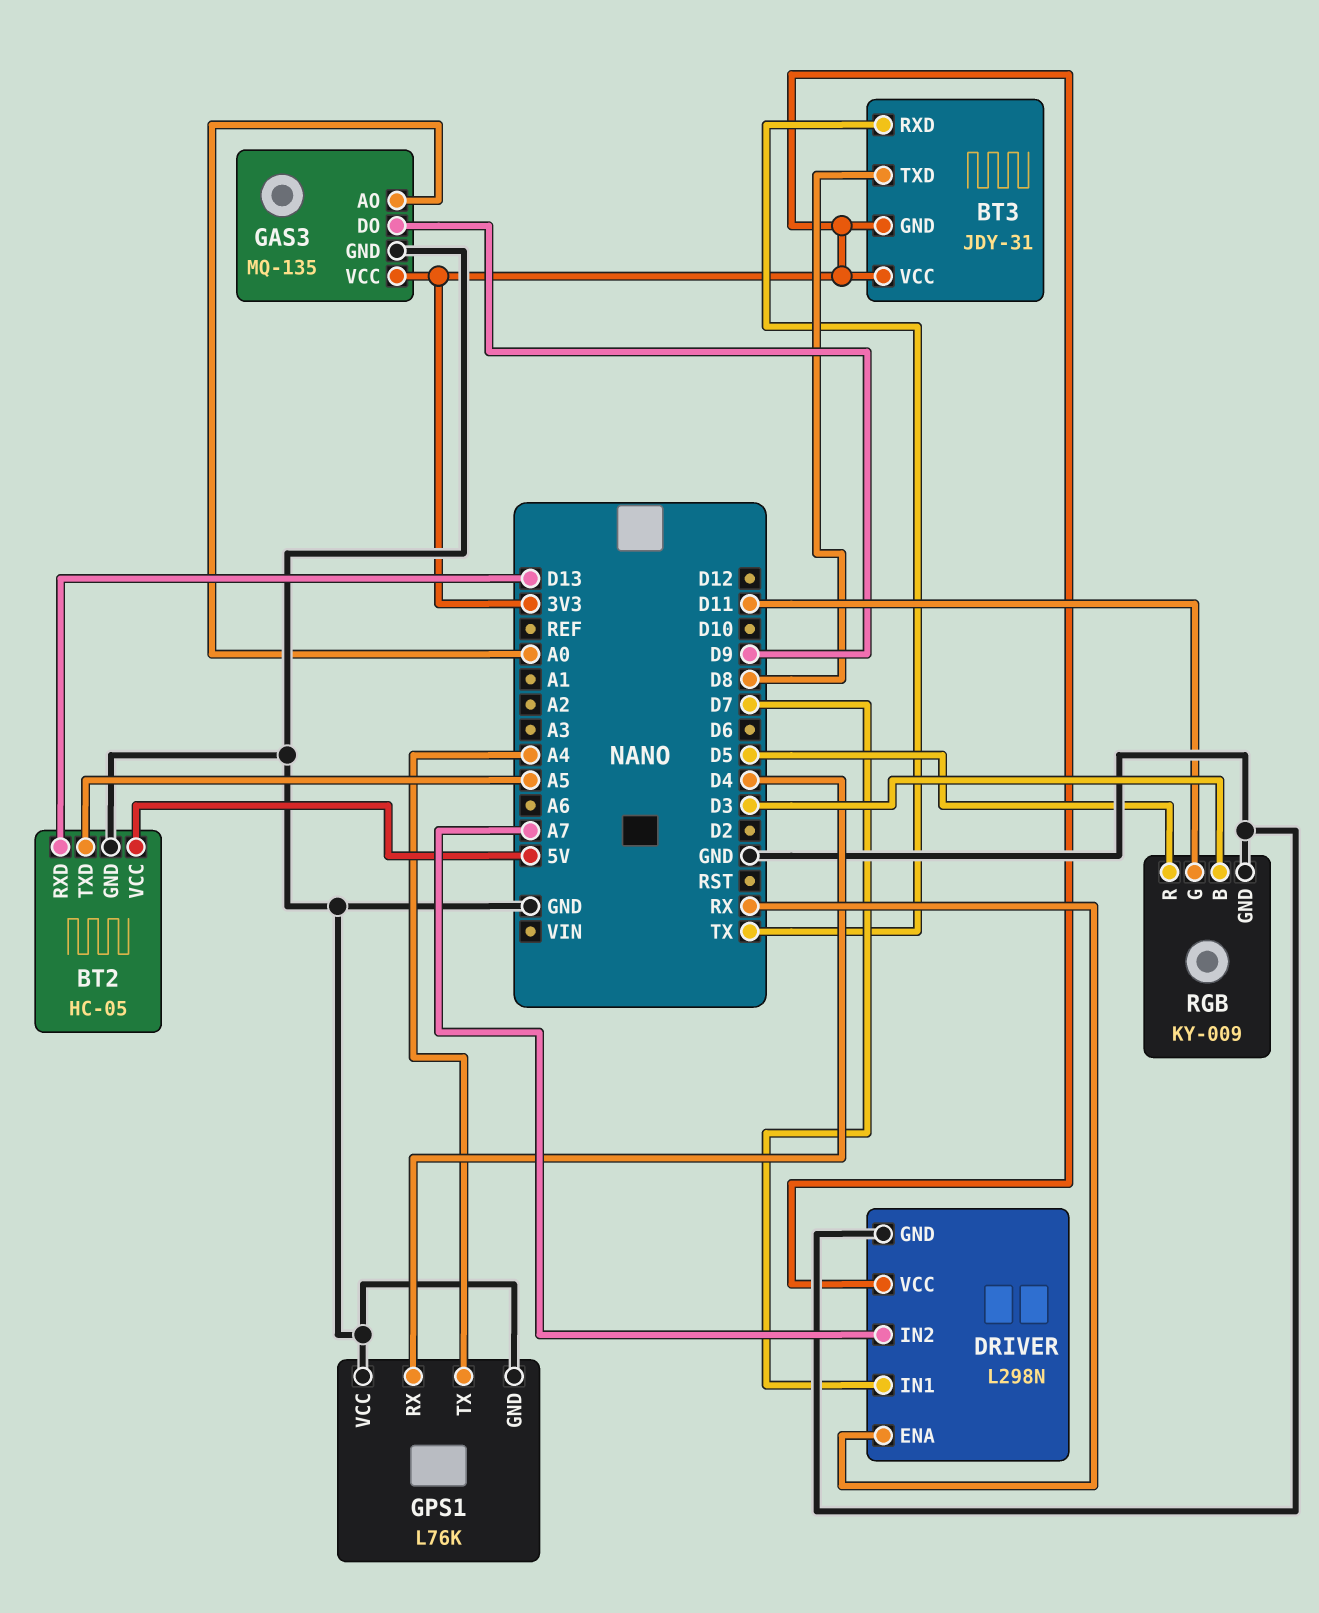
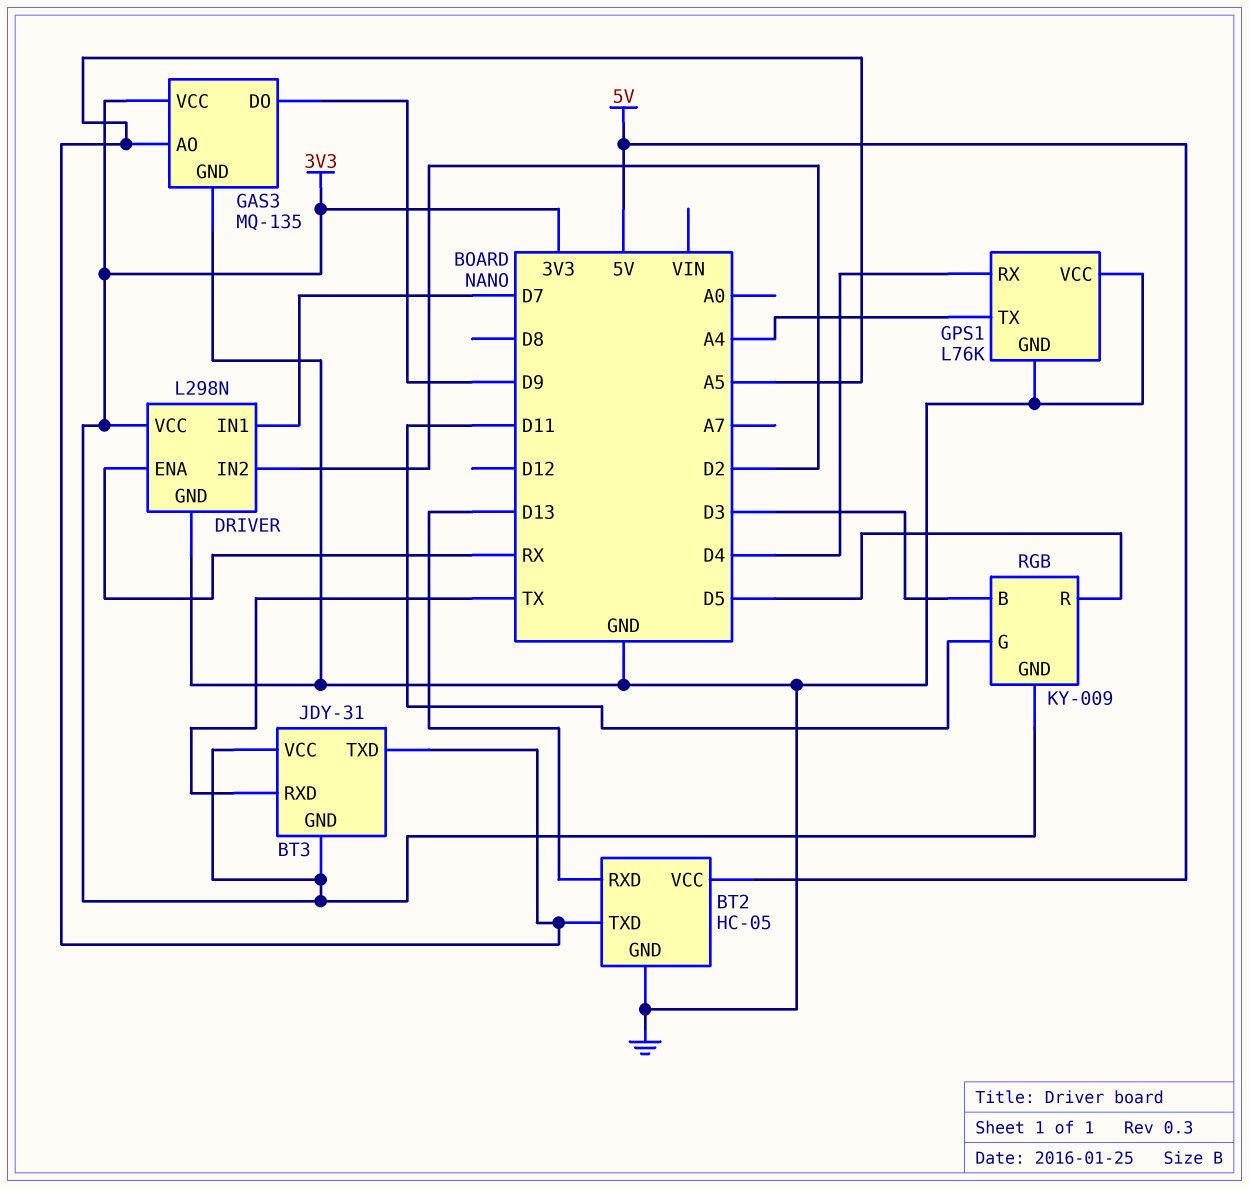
BT3 pin TXD: D8 -> A5
DRIVER pin IN2: A7 -> D2
GAS3 pin AO: A0 -> A5
RGB pin GND: GND -> 3V3

